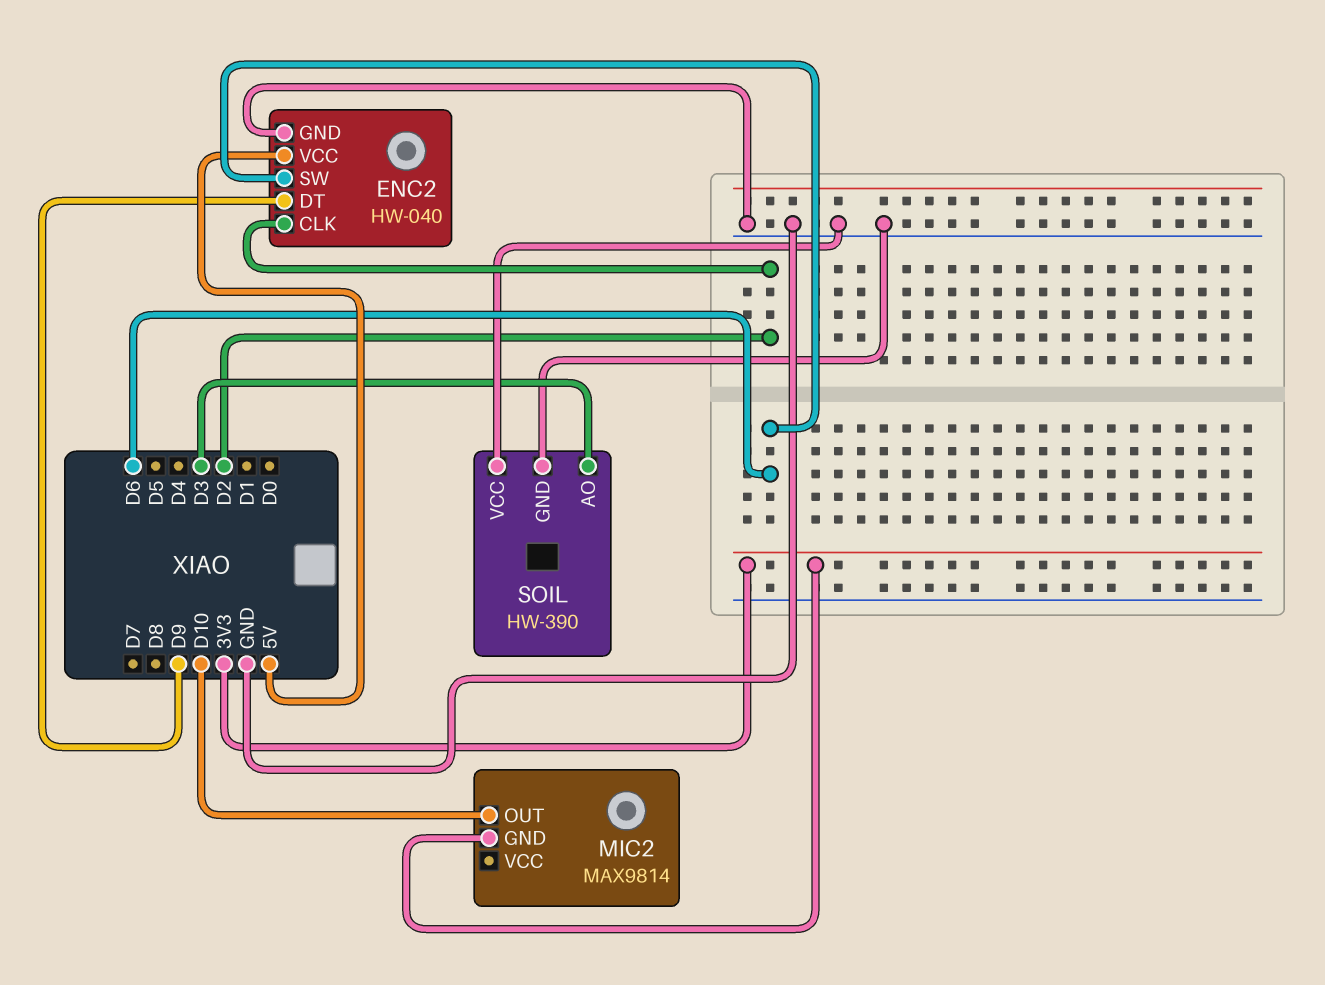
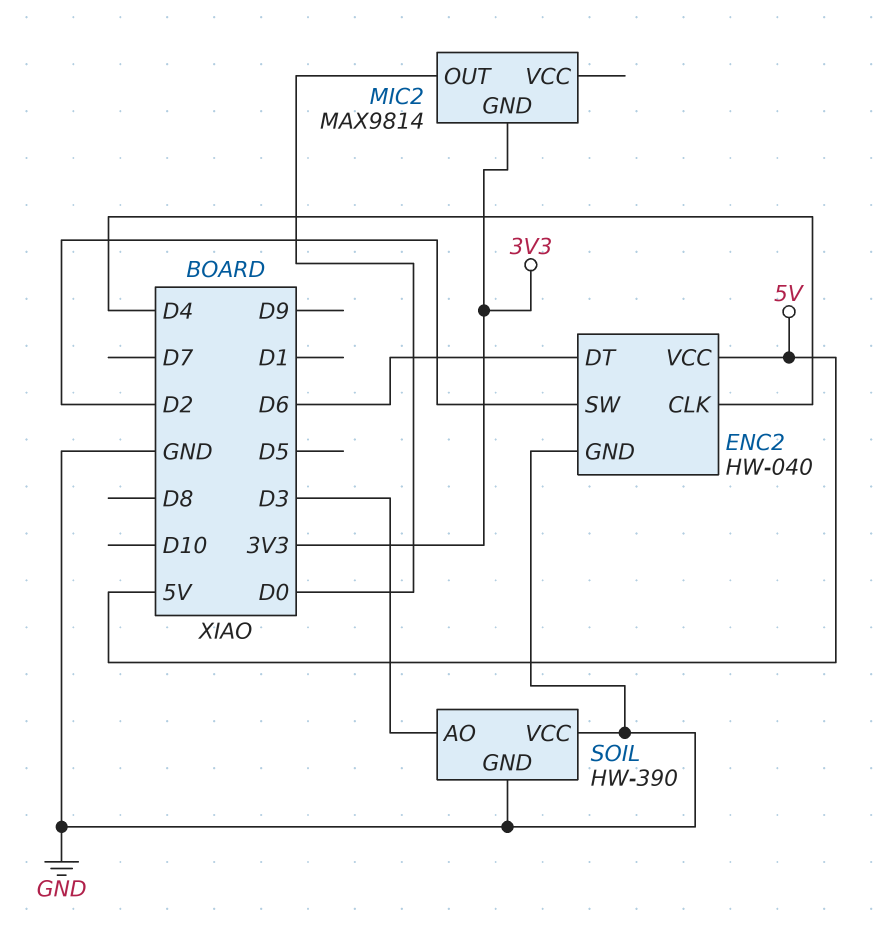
ENC2 pin CLK: D2 -> D4
ENC2 pin DT: D9 -> D6
ENC2 pin SW: D6 -> D2
MIC2 pin OUT: D10 -> D0

